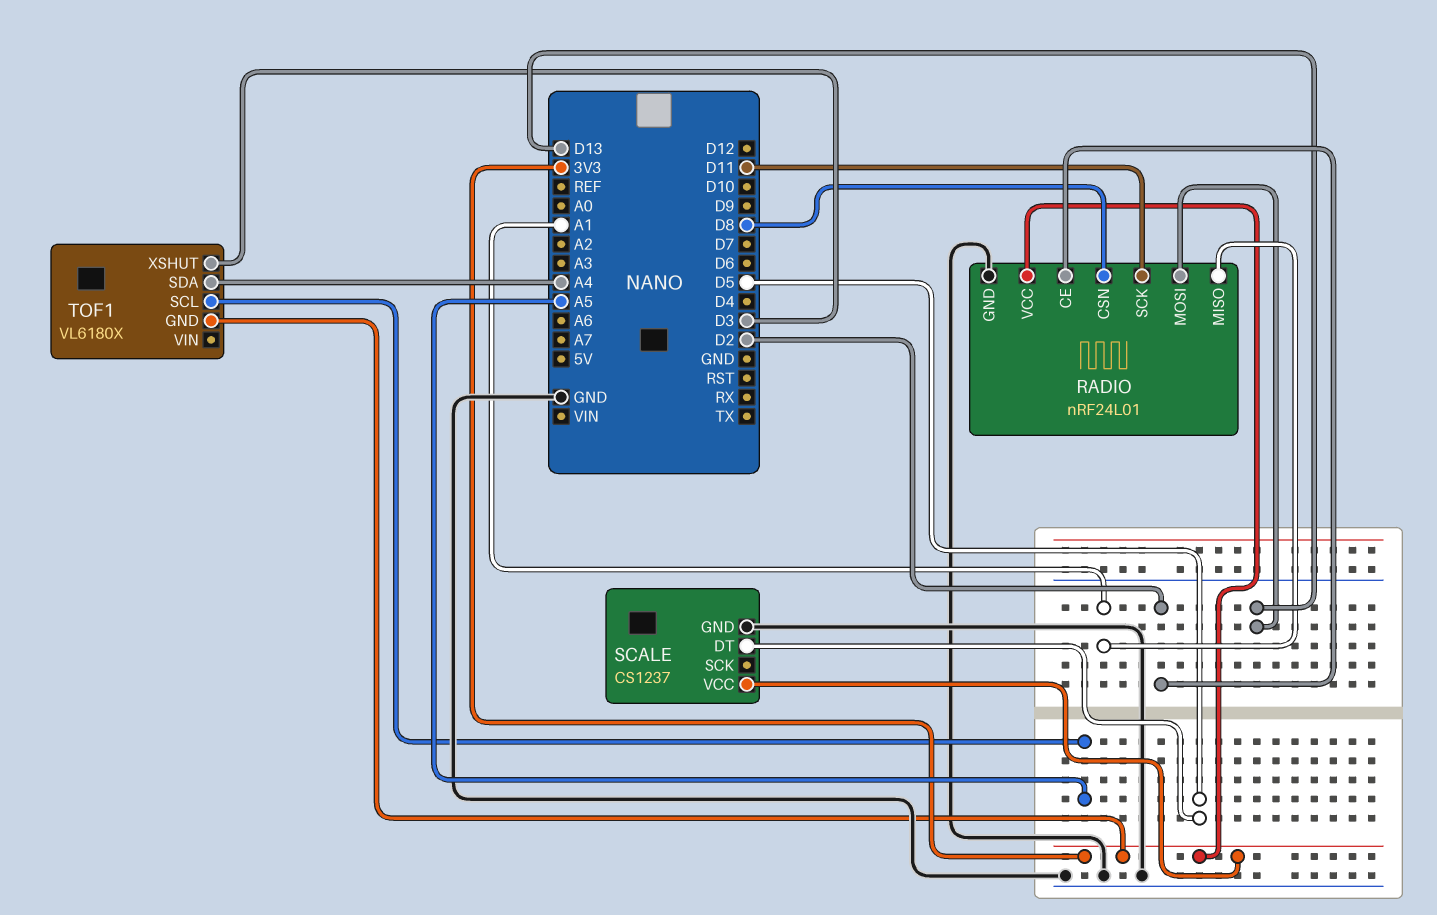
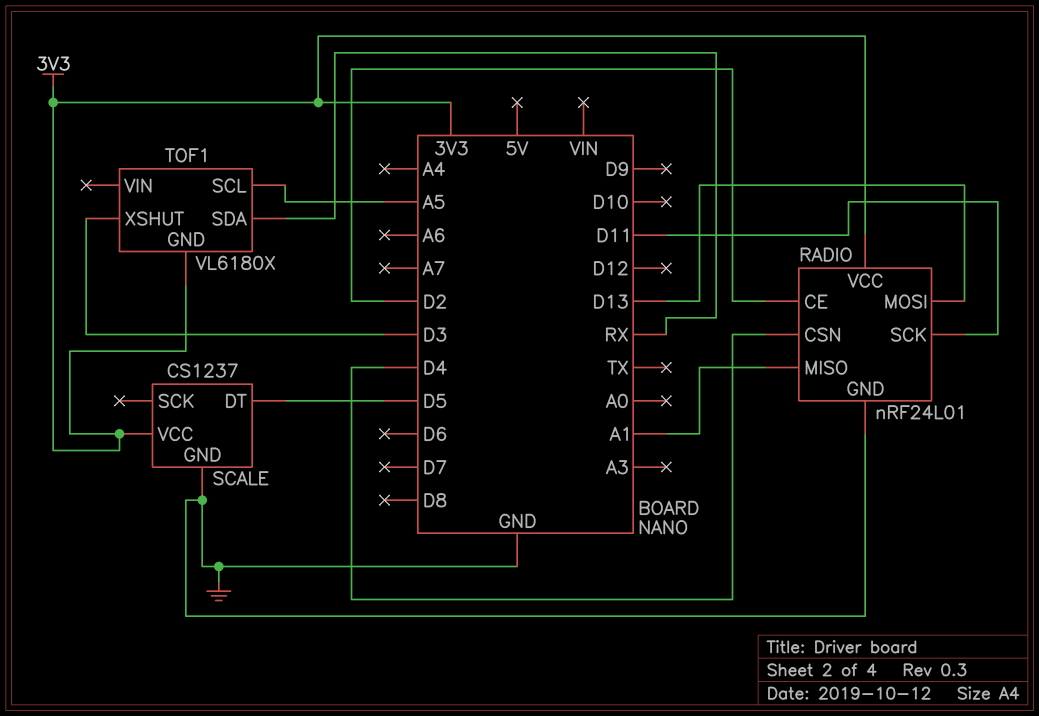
RADIO pin CSN: D8 -> D4
TOF1 pin SDA: A4 -> RX

